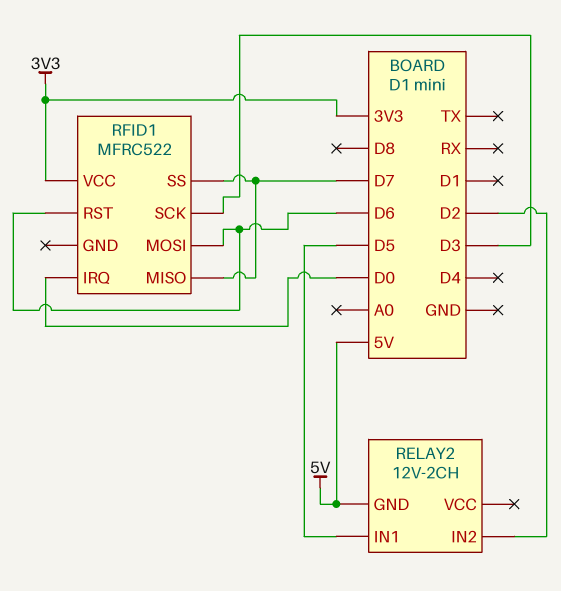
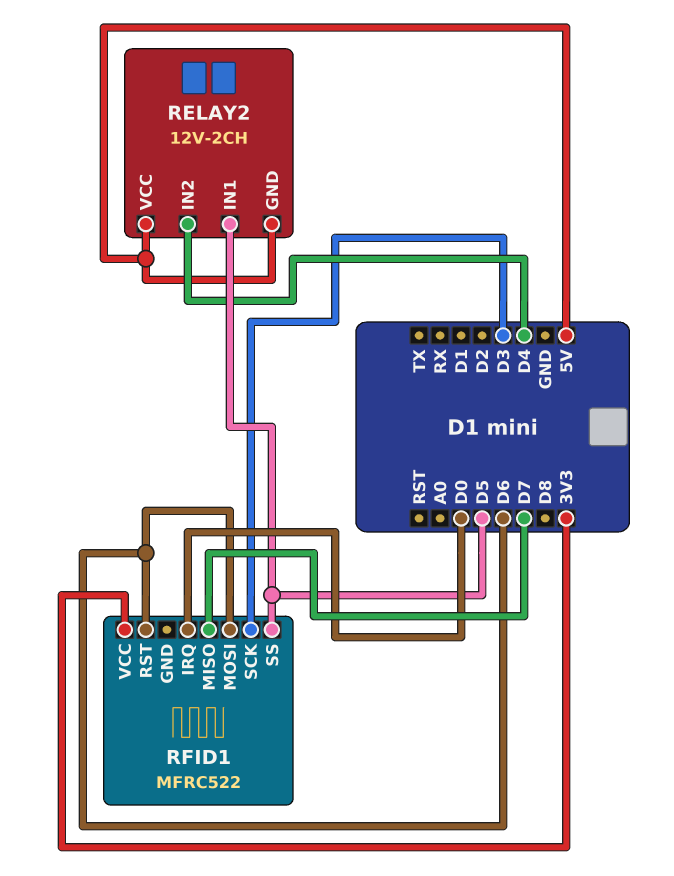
RELAY2 pin IN2: D2 -> D4
RELAY2 pin VCC: none -> 5V
RFID1 pin SS: D7 -> D5

